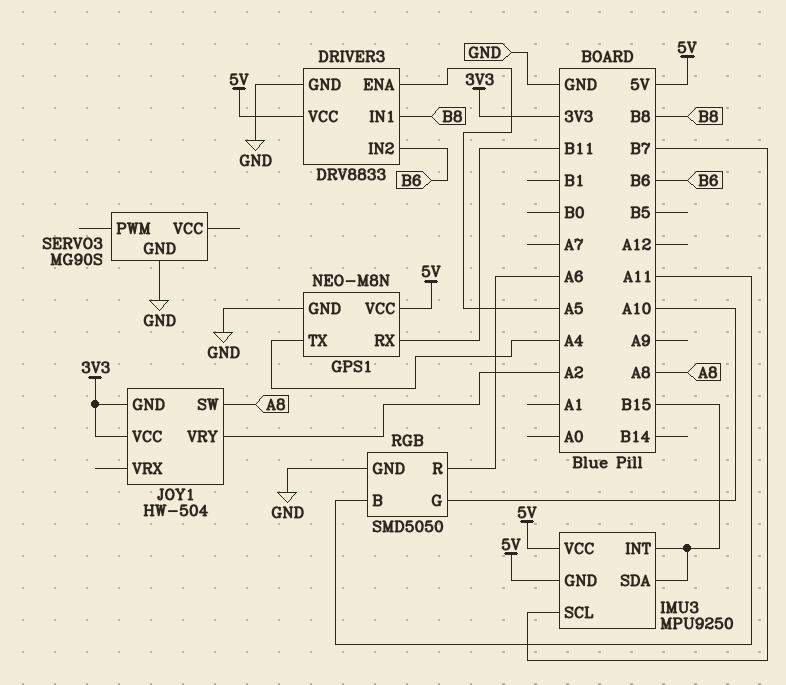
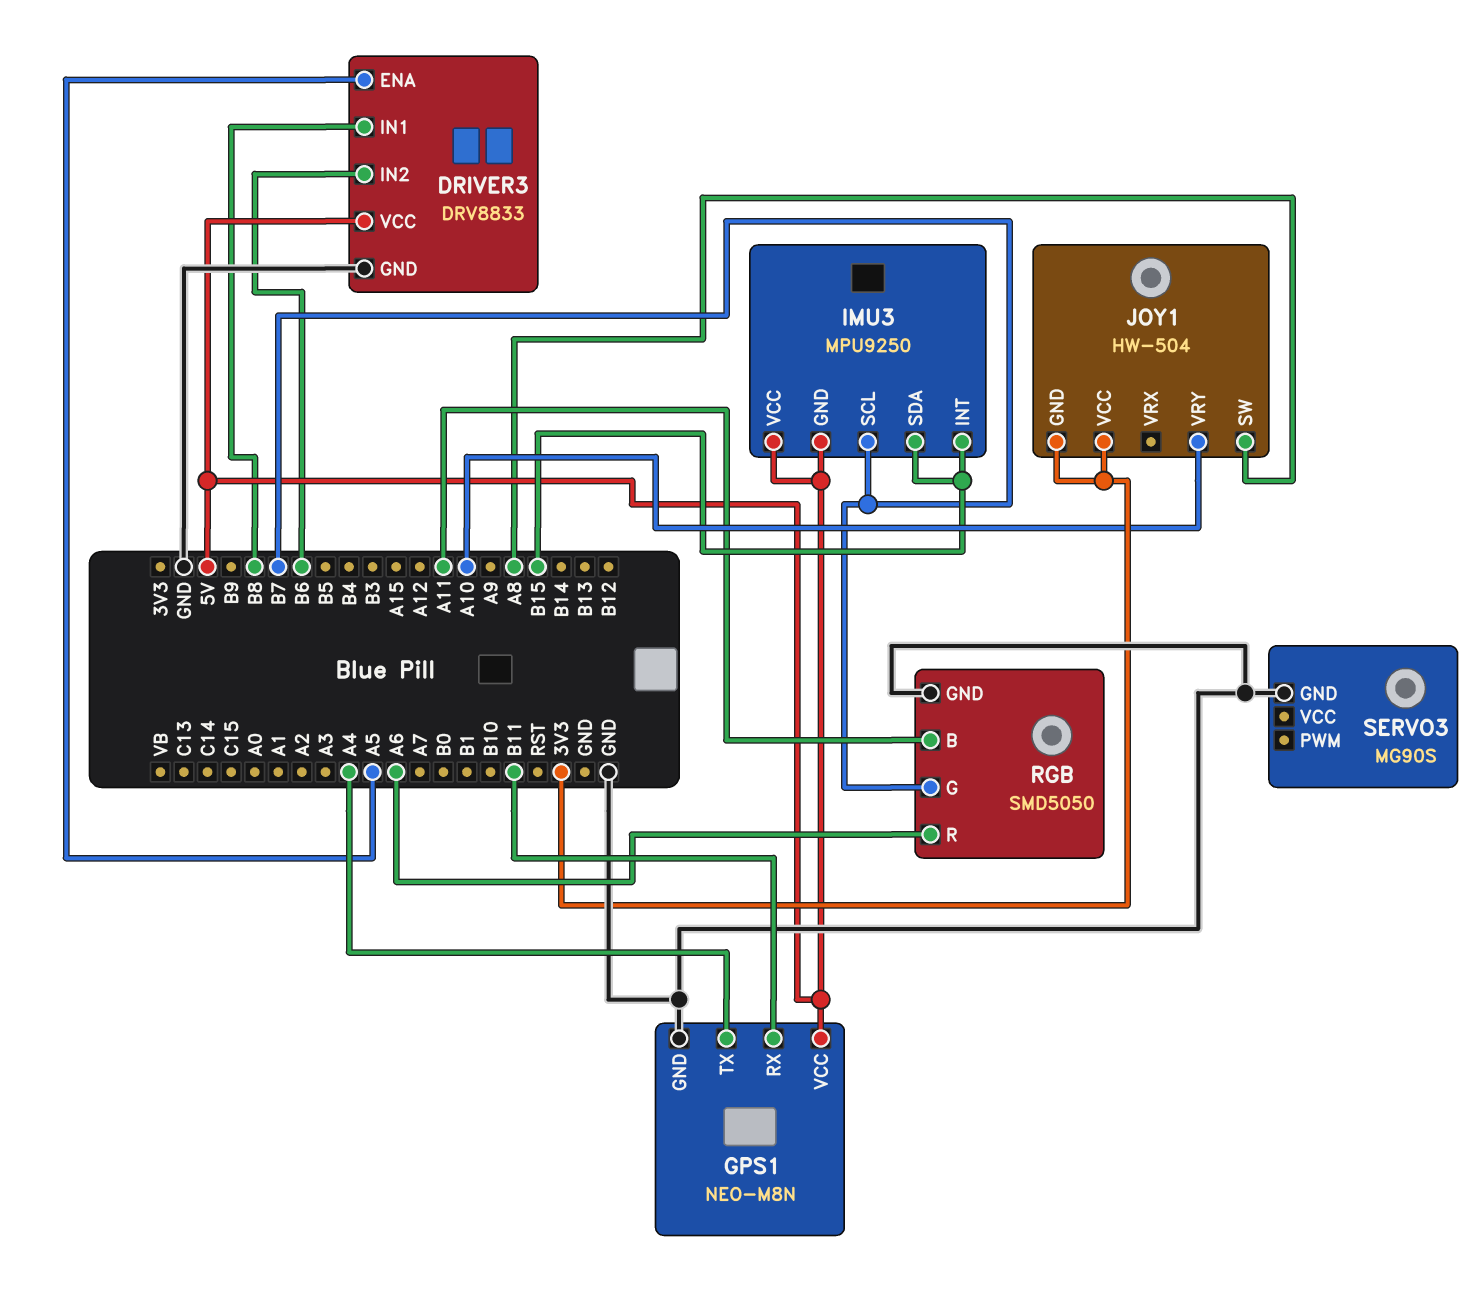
JOY1 pin VRY: A2 -> A10
RGB pin G: A10 -> B7

